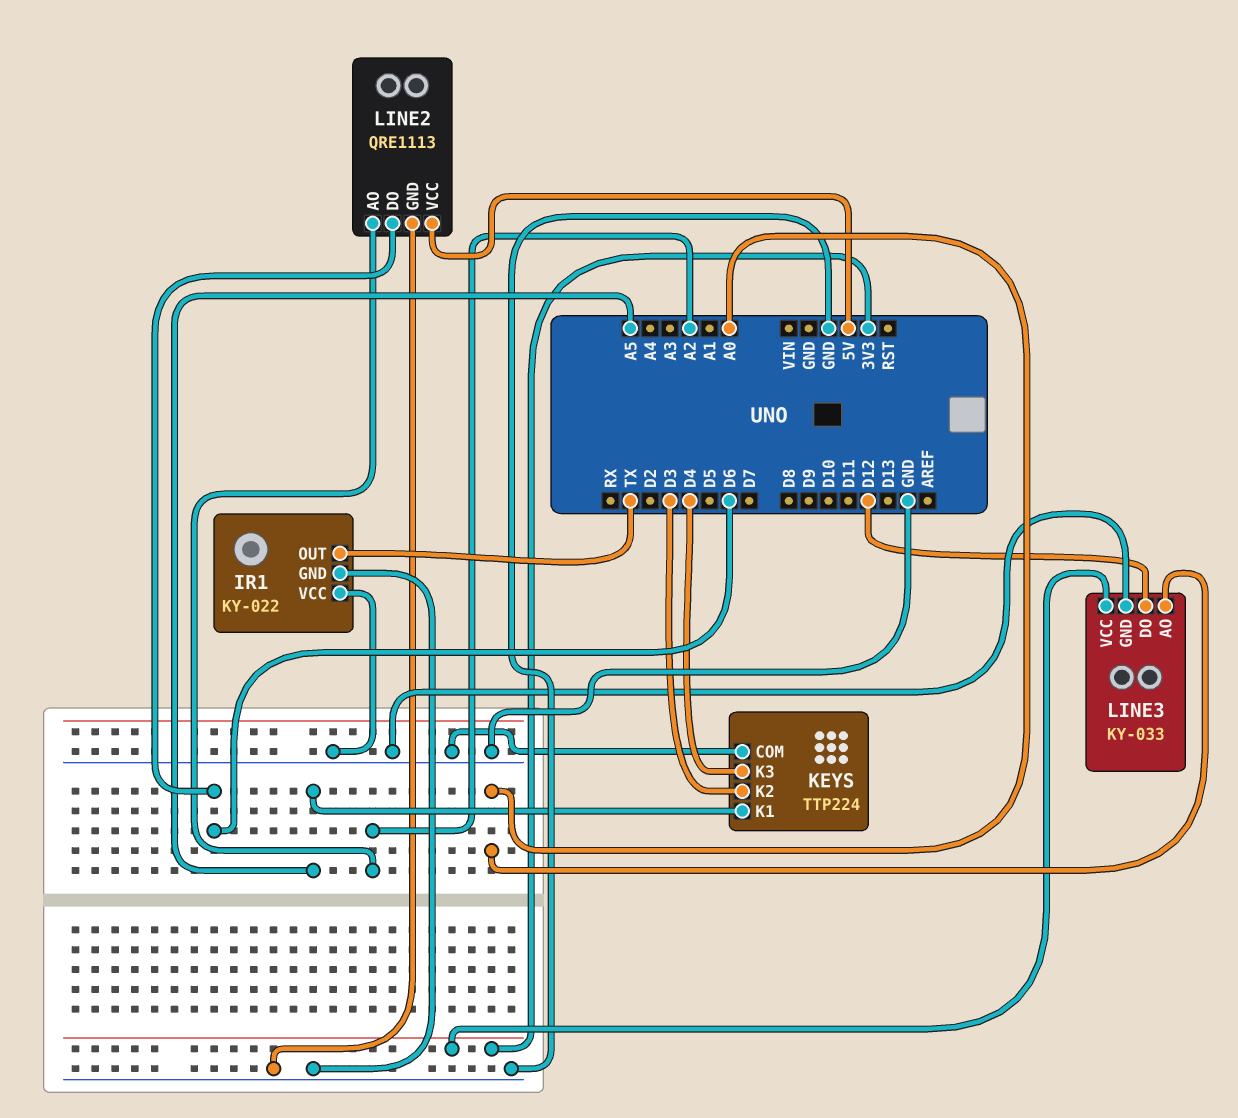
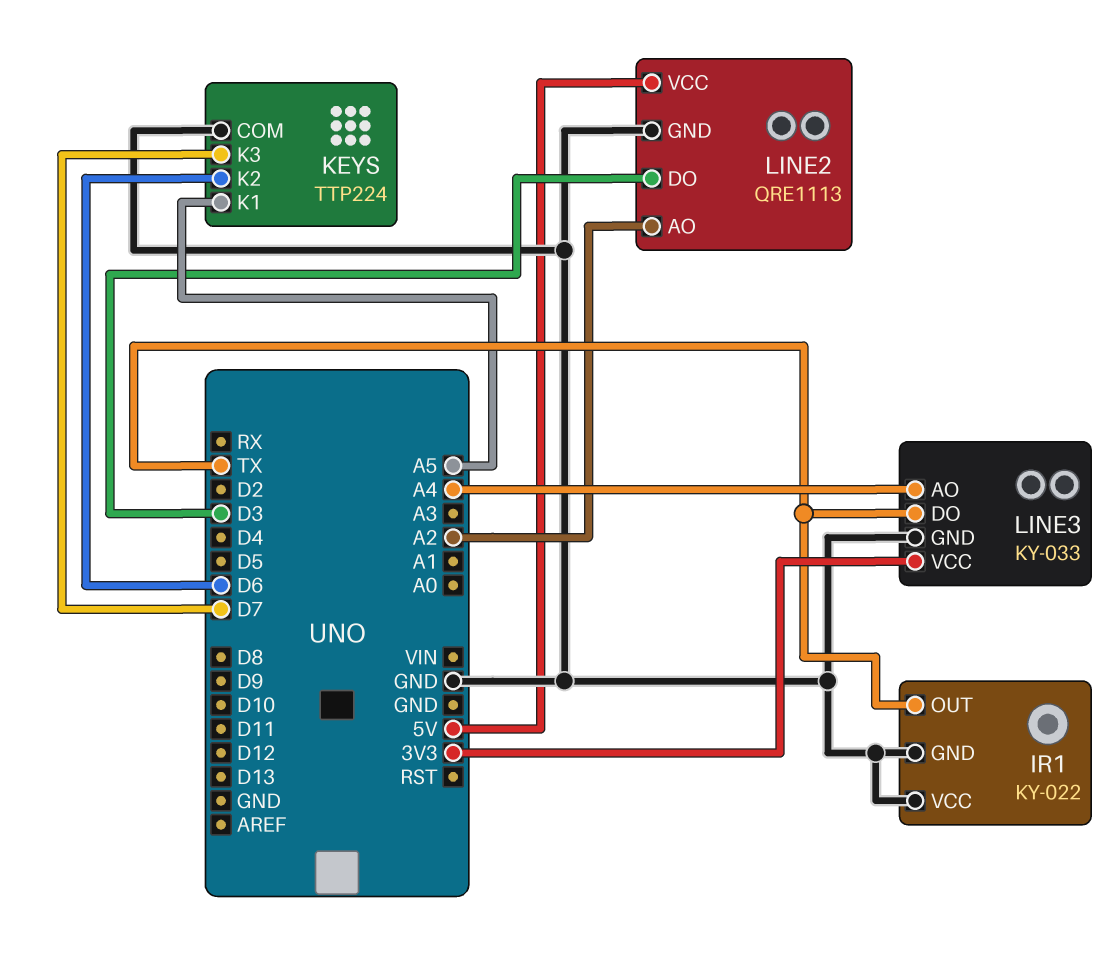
KEYS pin K2: D3 -> D6
KEYS pin K3: D4 -> D7
LINE2 pin DO: D6 -> D3
LINE3 pin AO: A0 -> A4
LINE3 pin DO: D12 -> TX

